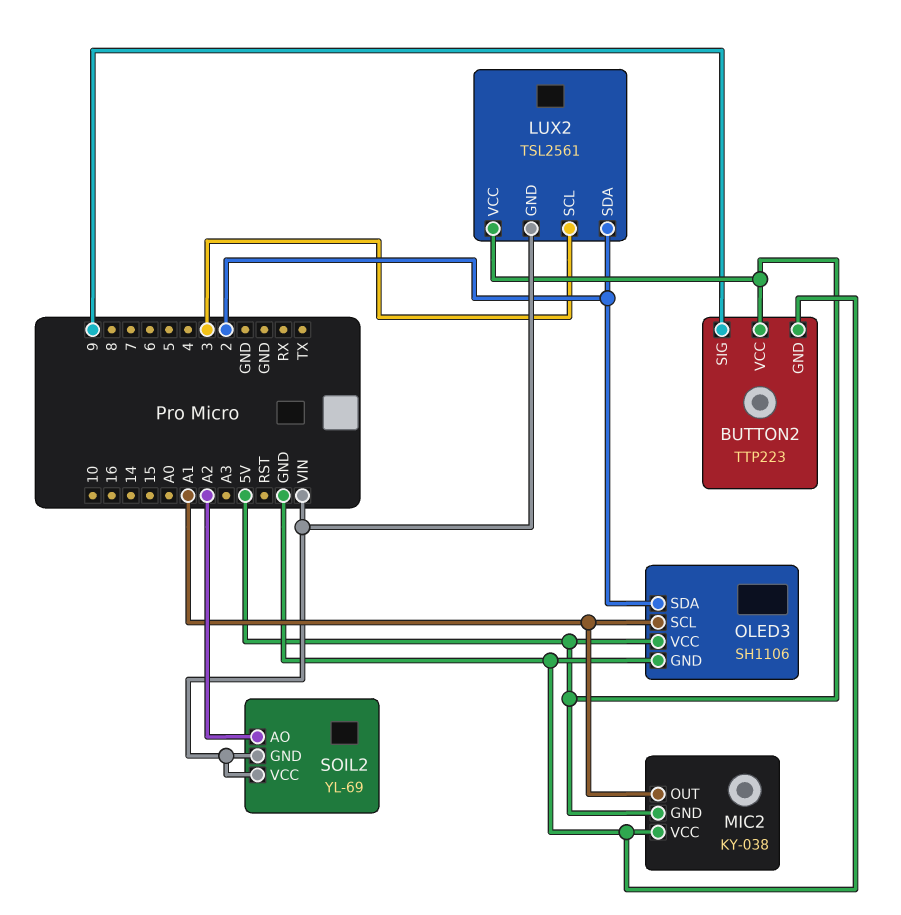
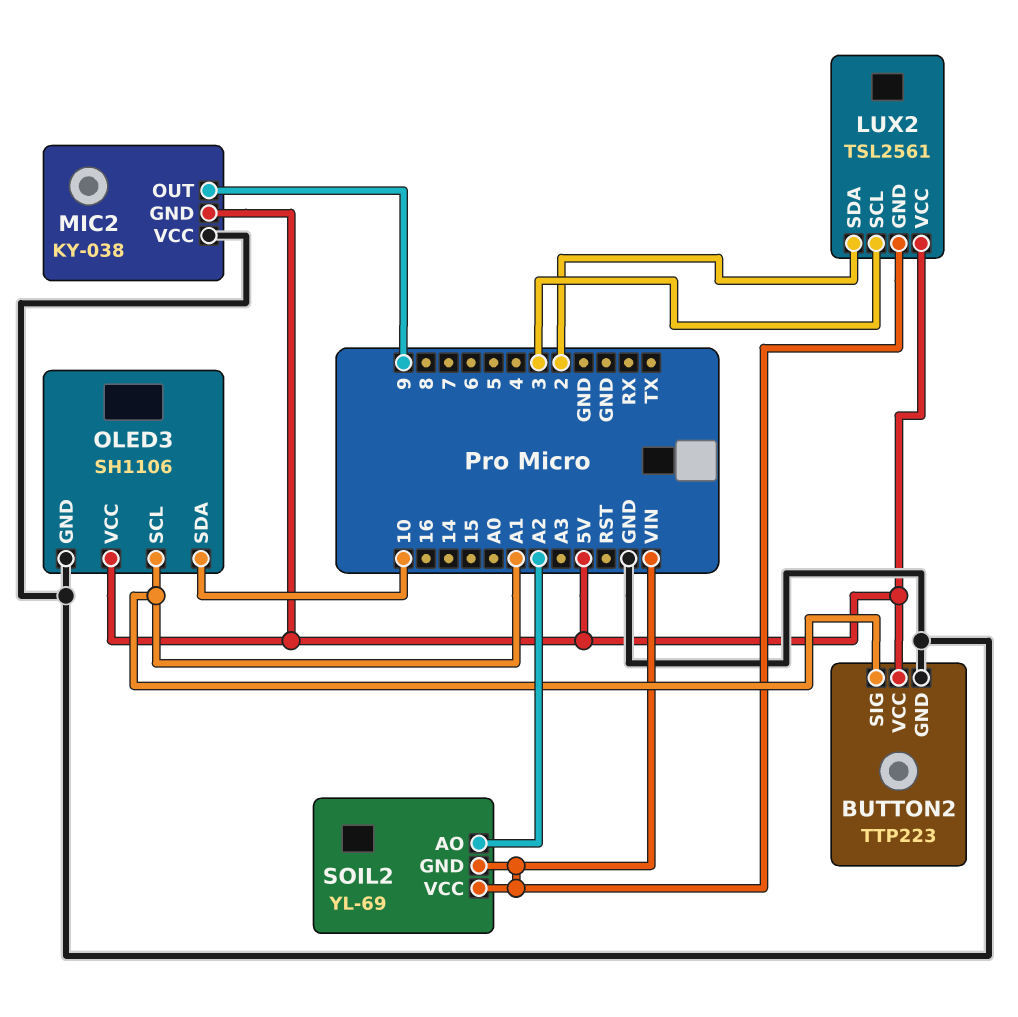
BUTTON2 pin SIG: 9 -> A1
MIC2 pin OUT: A1 -> 9
OLED3 pin SDA: 2 -> 10

